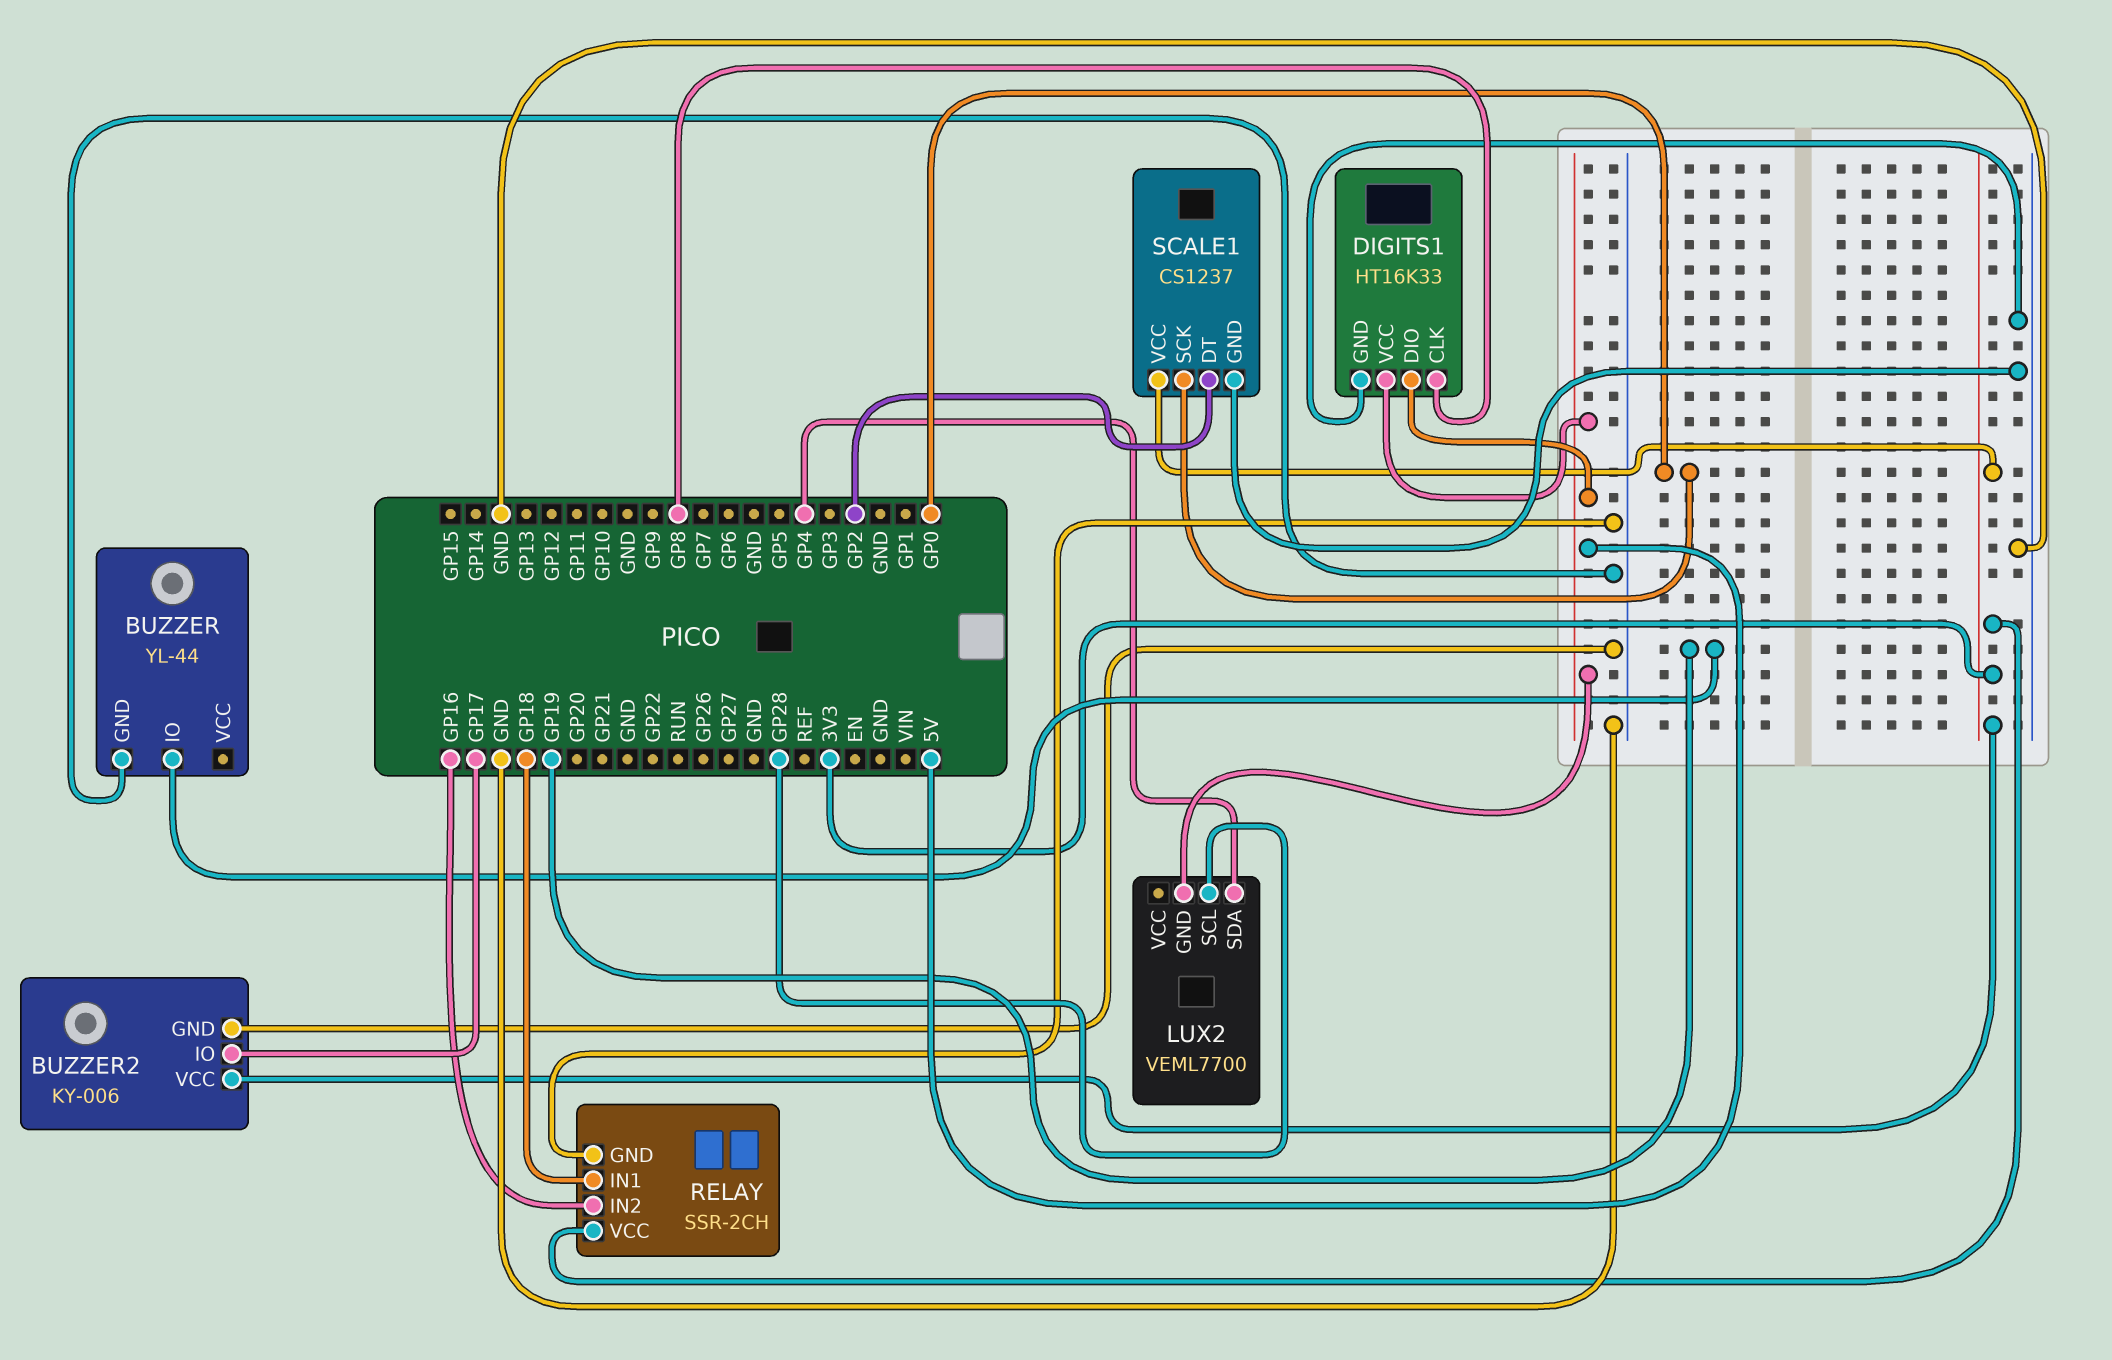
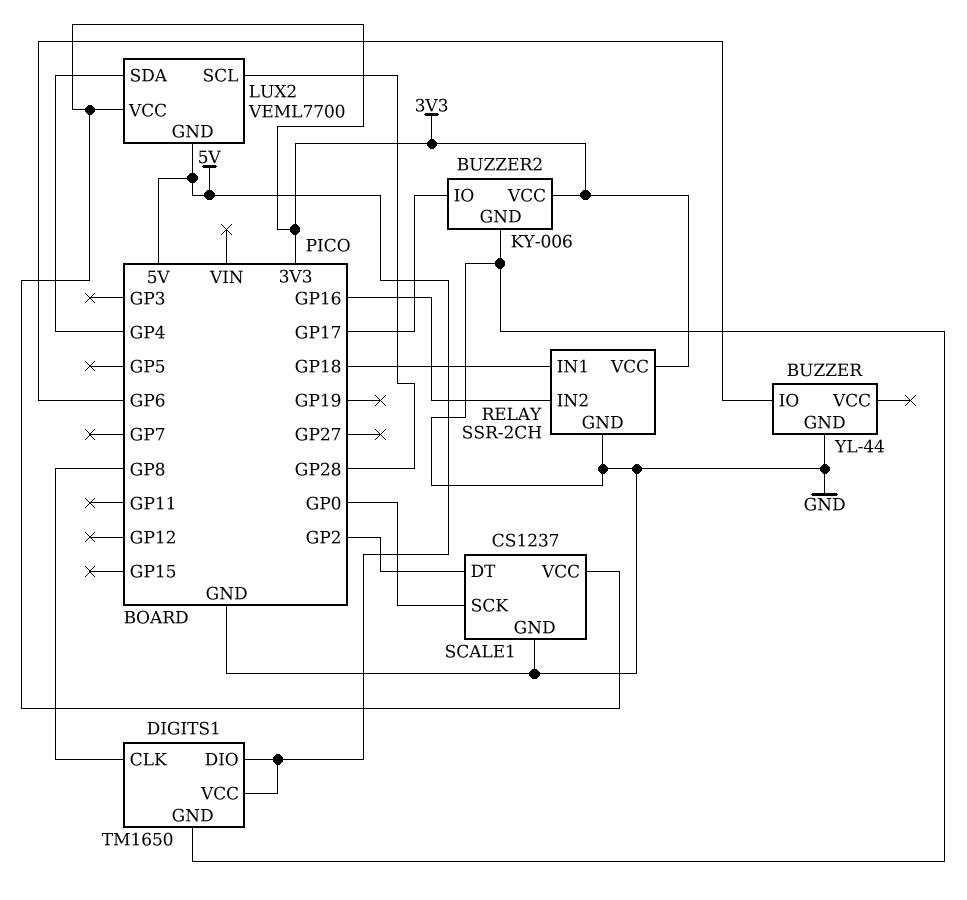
BUZZER pin IO: GP19 -> GP6
DIGITS1: HT16K33 -> TM1650
LUX2 pin VCC: none -> 3V3

